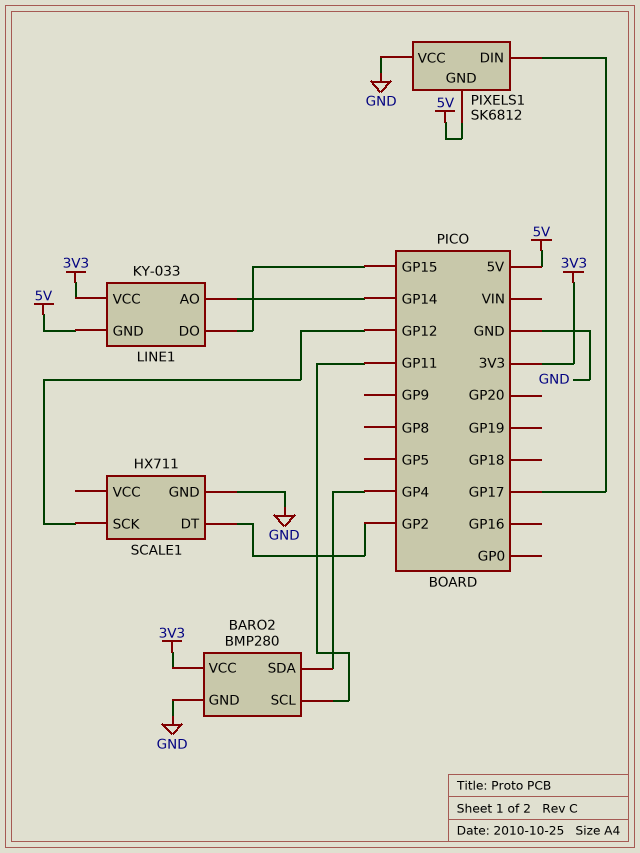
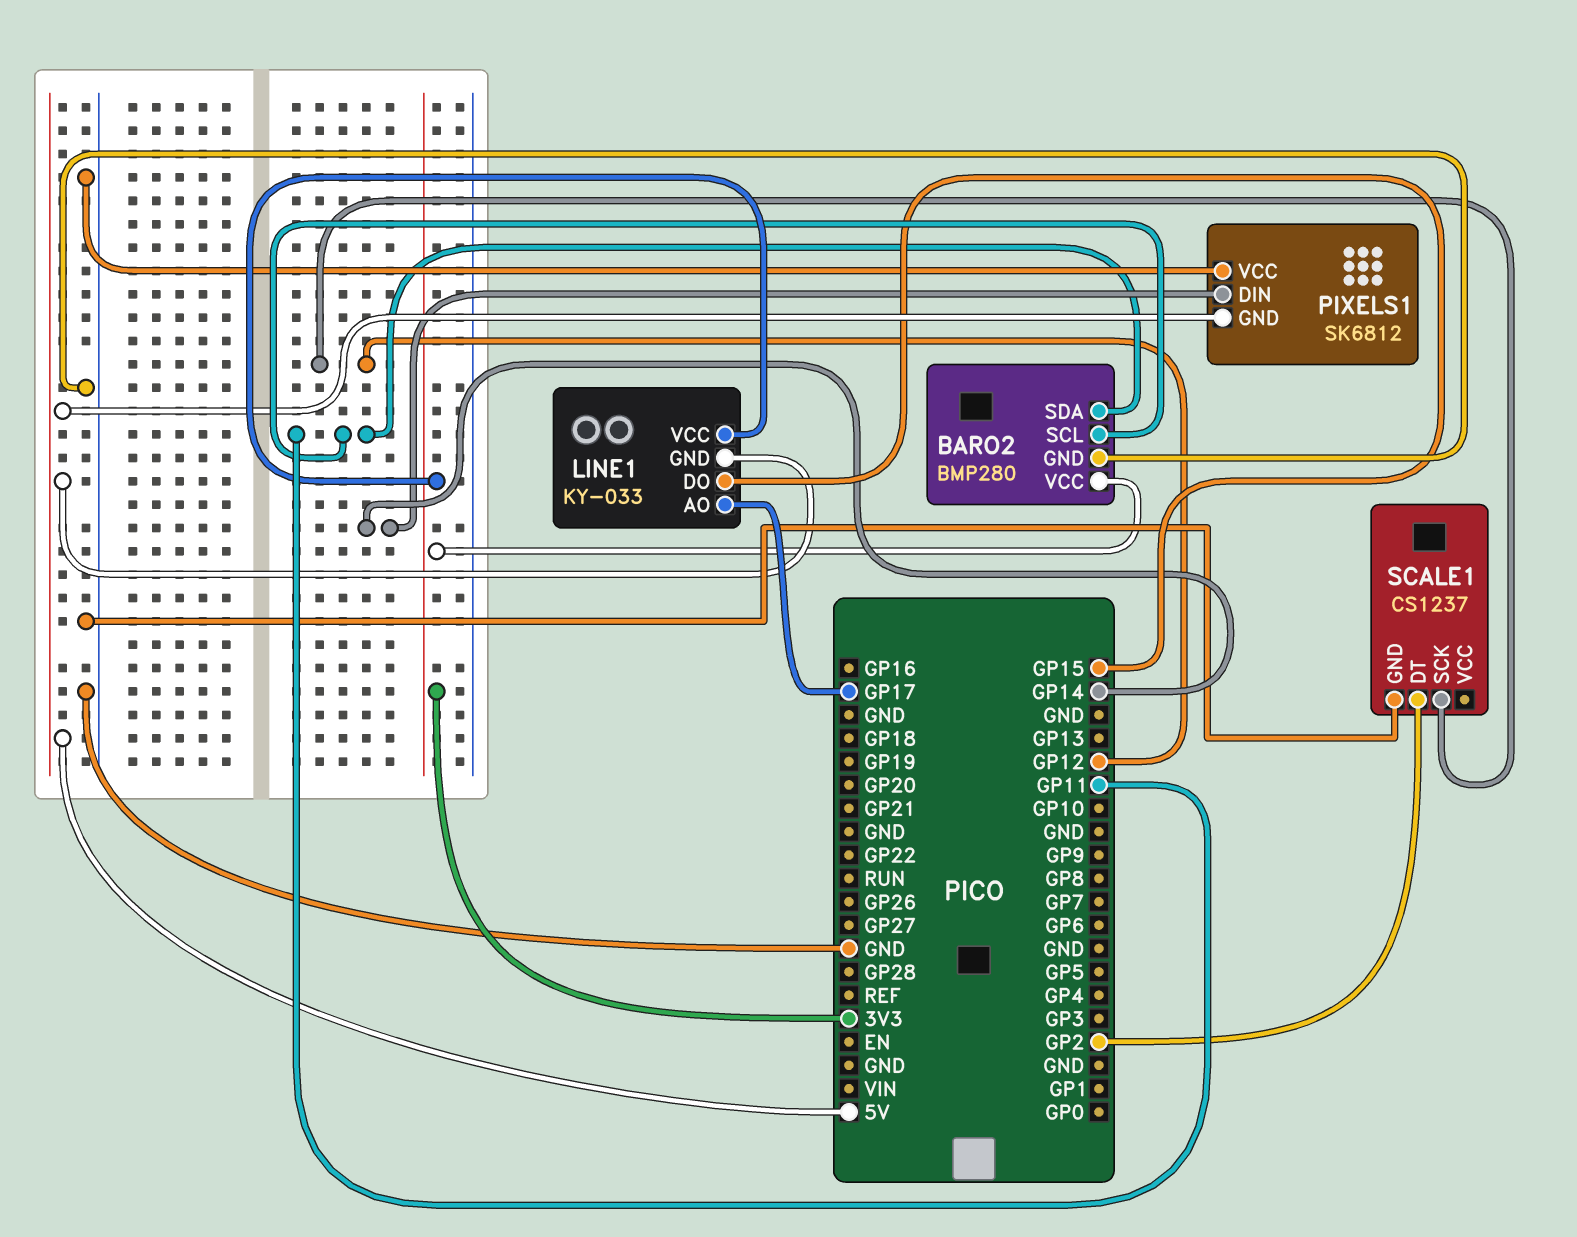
BARO2 pin SDA: GP4 -> GP11
LINE1 pin AO: GP14 -> GP17
PIXELS1 pin DIN: GP17 -> GP14
SCALE1: HX711 -> CS1237

